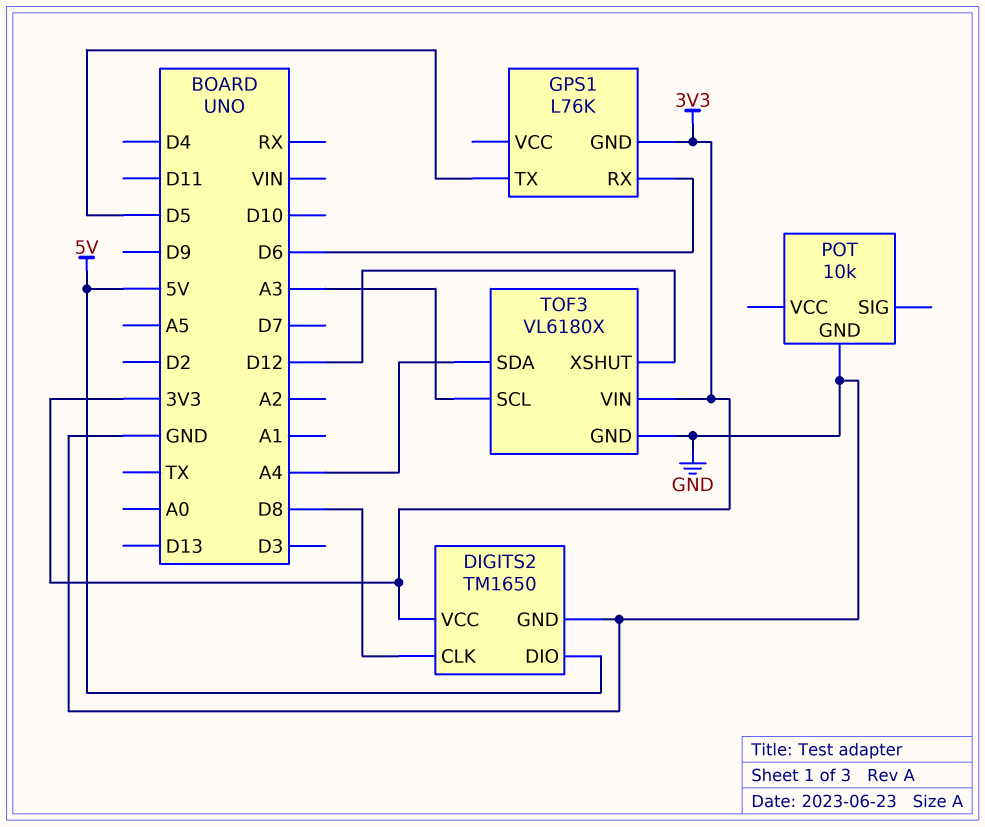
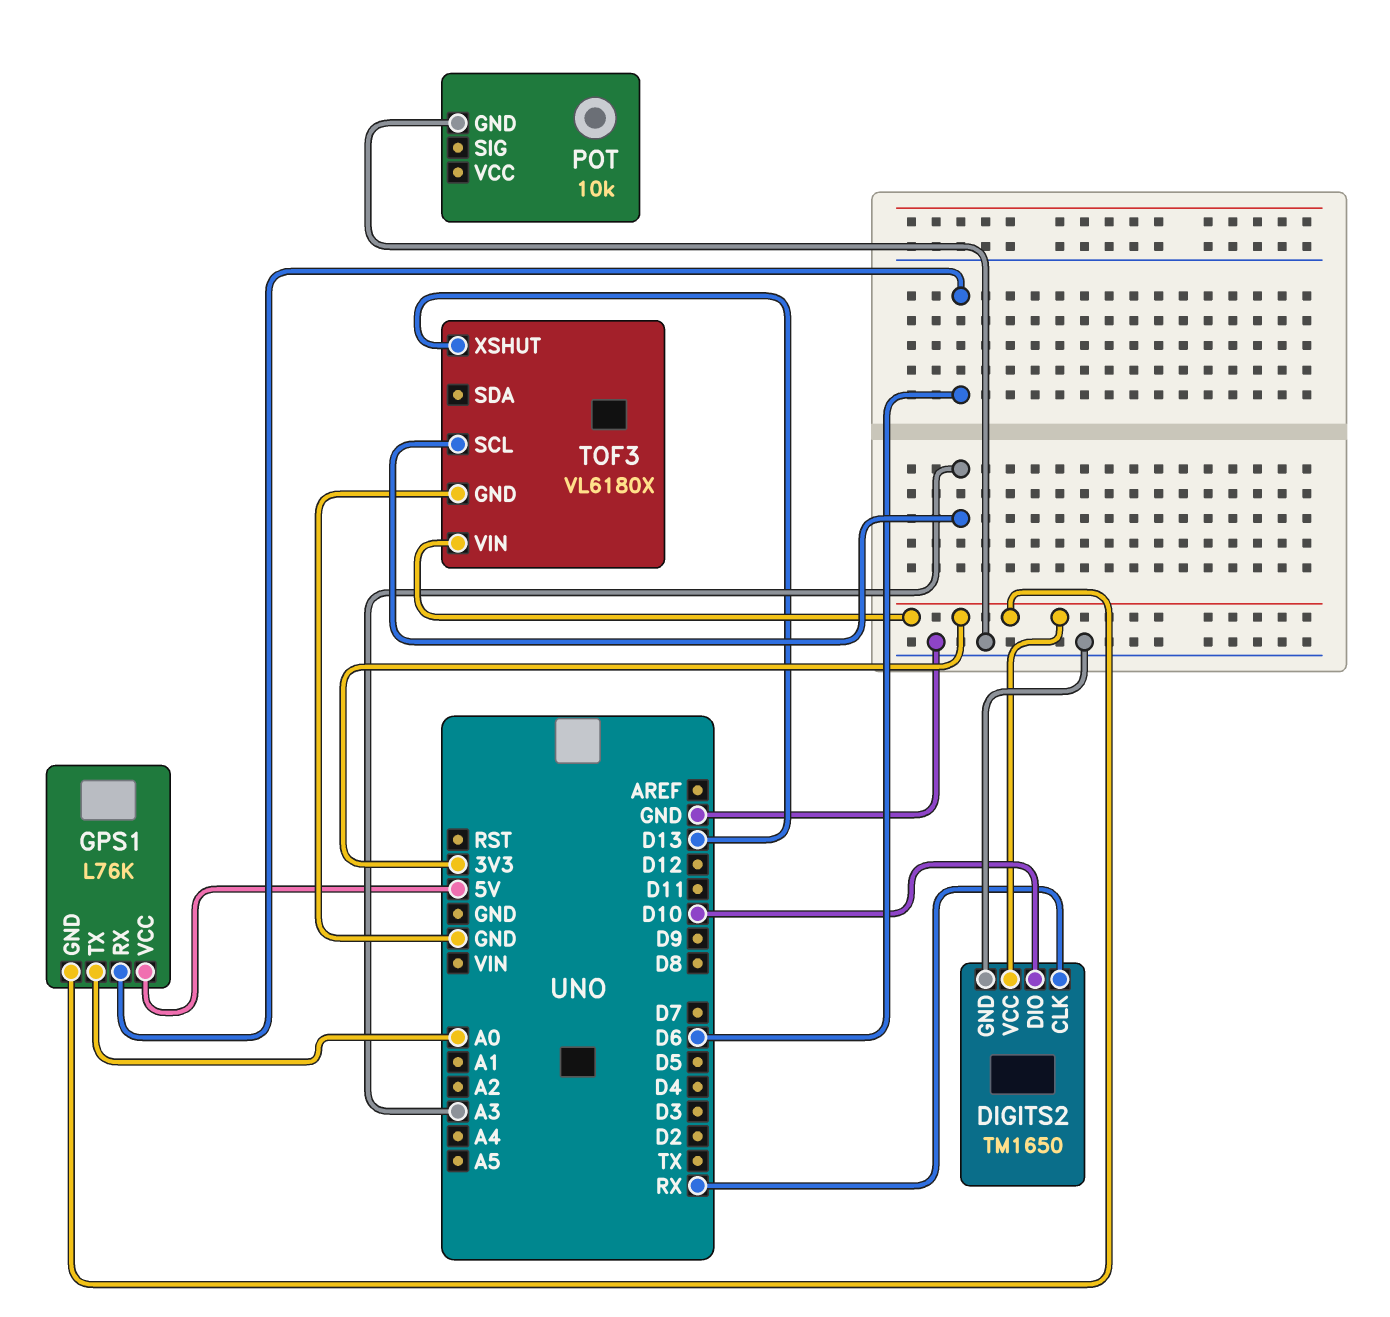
DIGITS2 pin CLK: D8 -> RX
DIGITS2 pin DIO: 5V -> D10
GPS1 pin TX: D5 -> A0
GPS1 pin VCC: none -> 5V
TOF3 pin SDA: A4 -> none
TOF3 pin XSHUT: D12 -> D13

